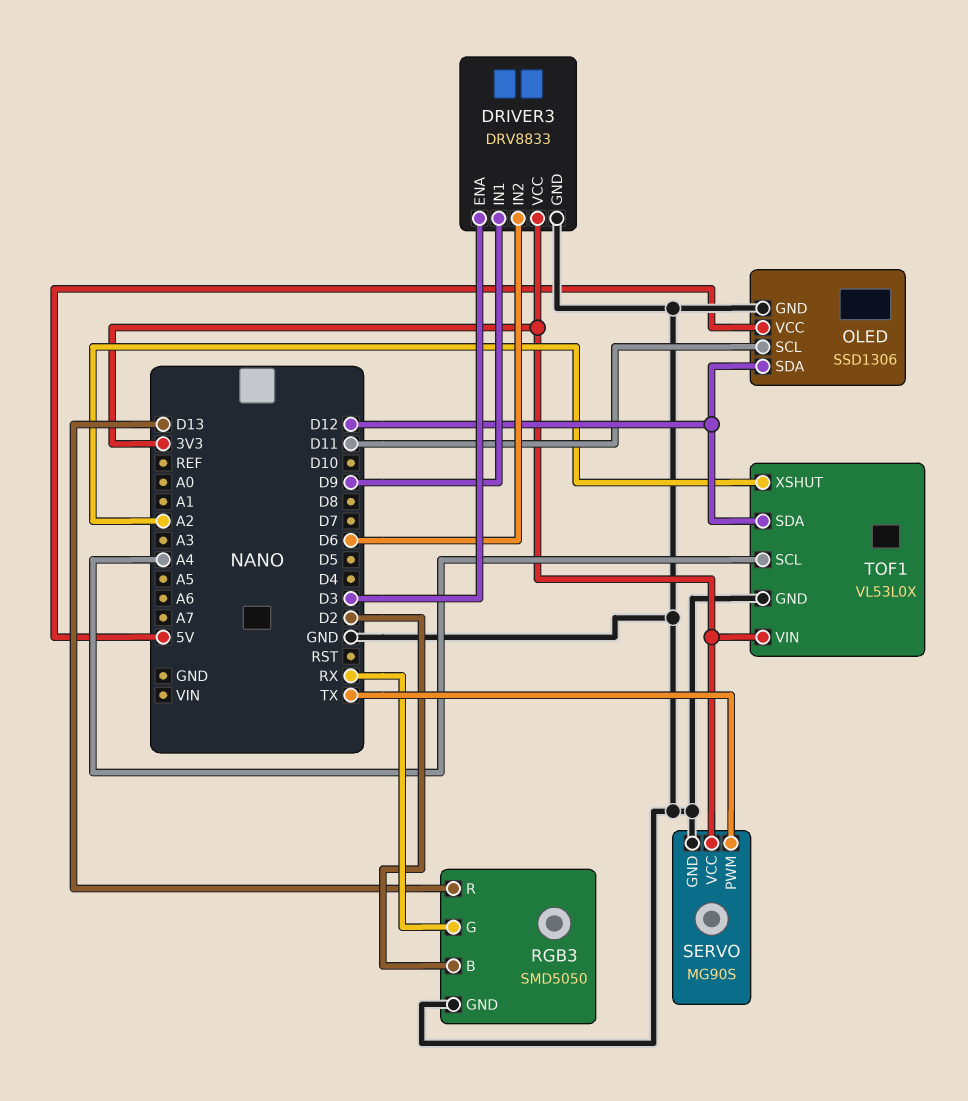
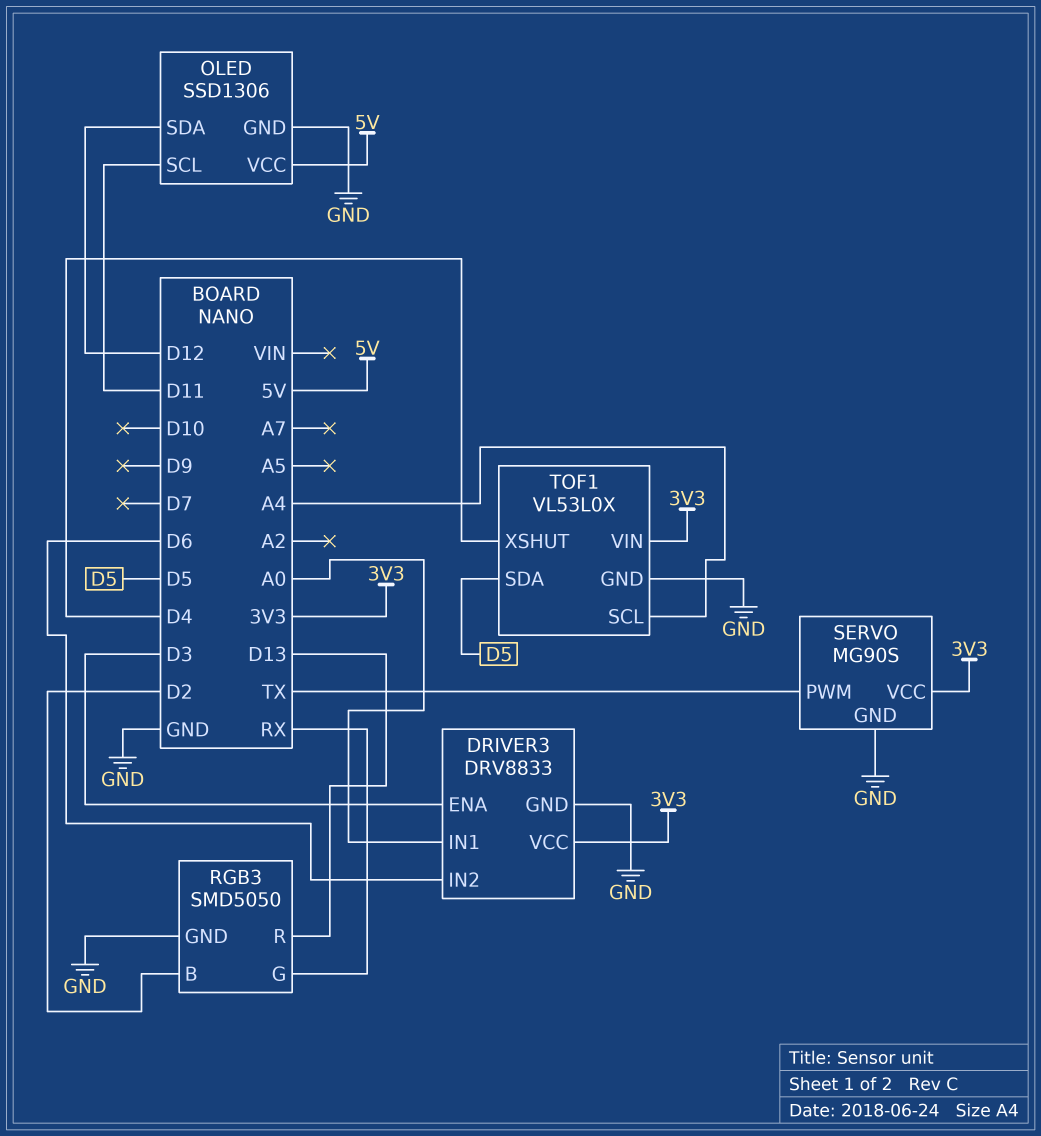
DRIVER3 pin IN1: D9 -> A0
TOF1 pin SDA: D12 -> D5
TOF1 pin XSHUT: A2 -> D4

